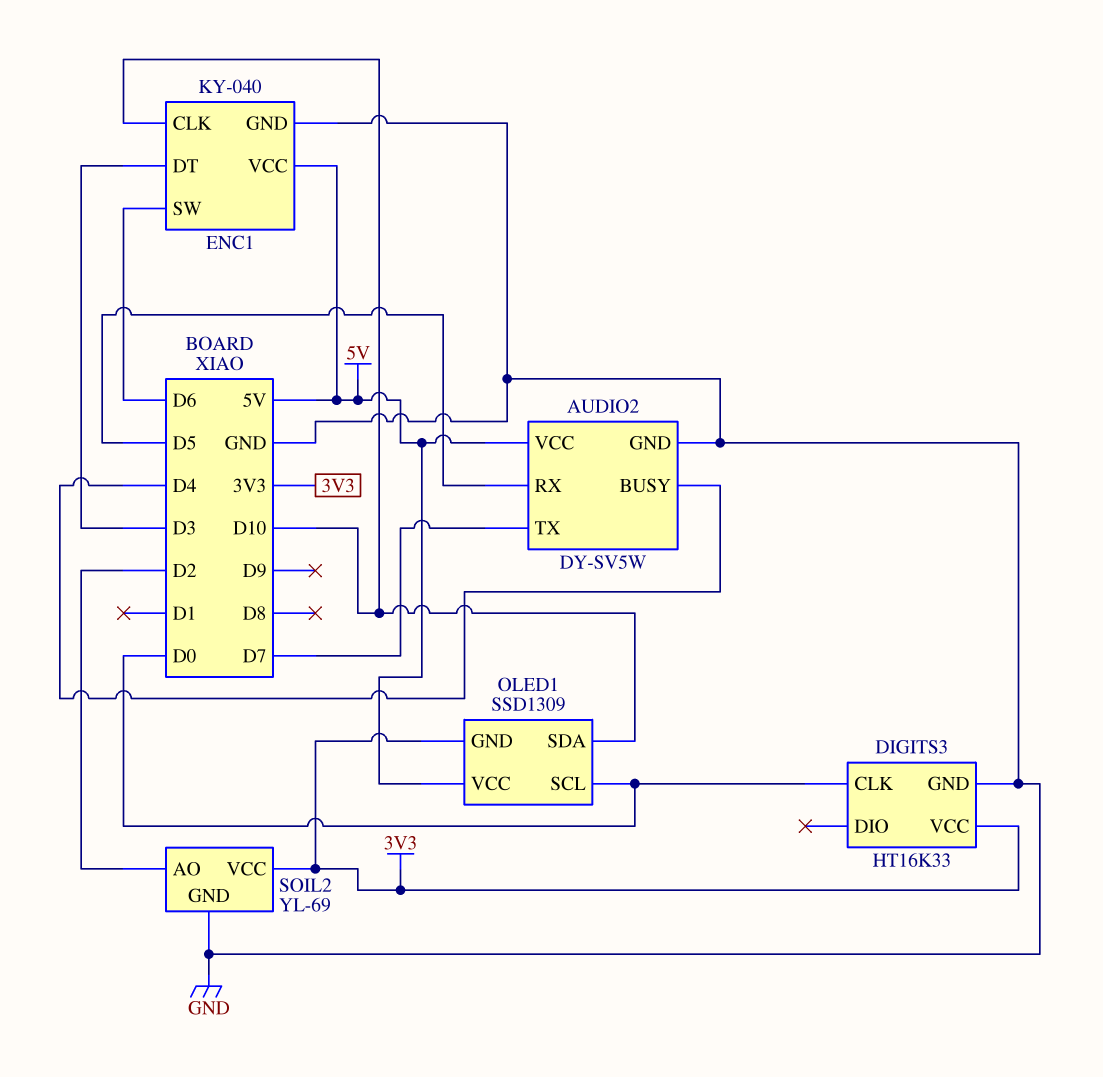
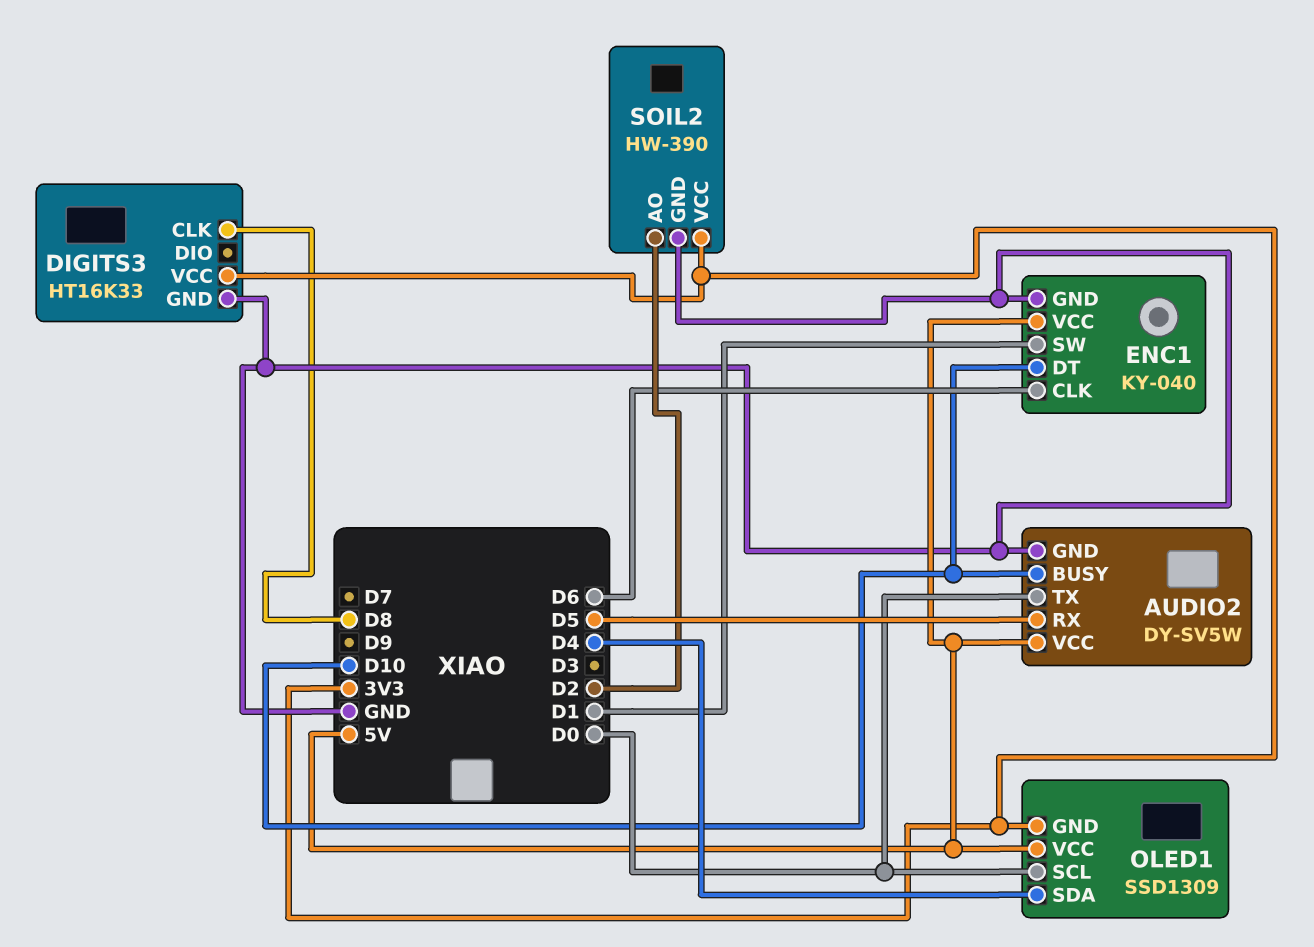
AUDIO2 pin BUSY: D4 -> D10
AUDIO2 pin TX: D7 -> D0
DIGITS3 pin CLK: D0 -> D8
ENC1 pin CLK: D10 -> D6
ENC1 pin DT: D3 -> D10
ENC1 pin SW: D6 -> D1
OLED1 pin SDA: D10 -> D4
SOIL2: YL-69 -> HW-390

